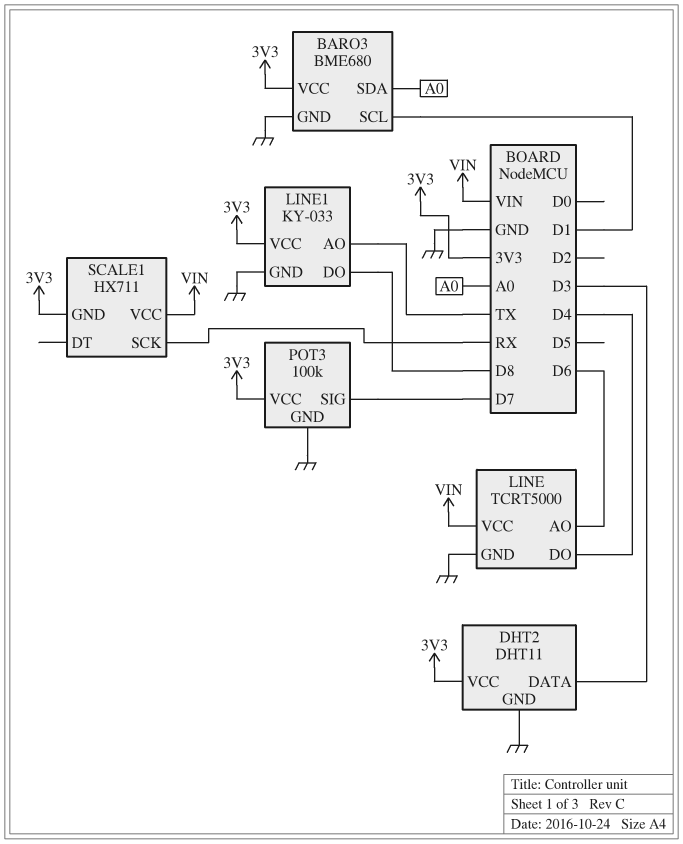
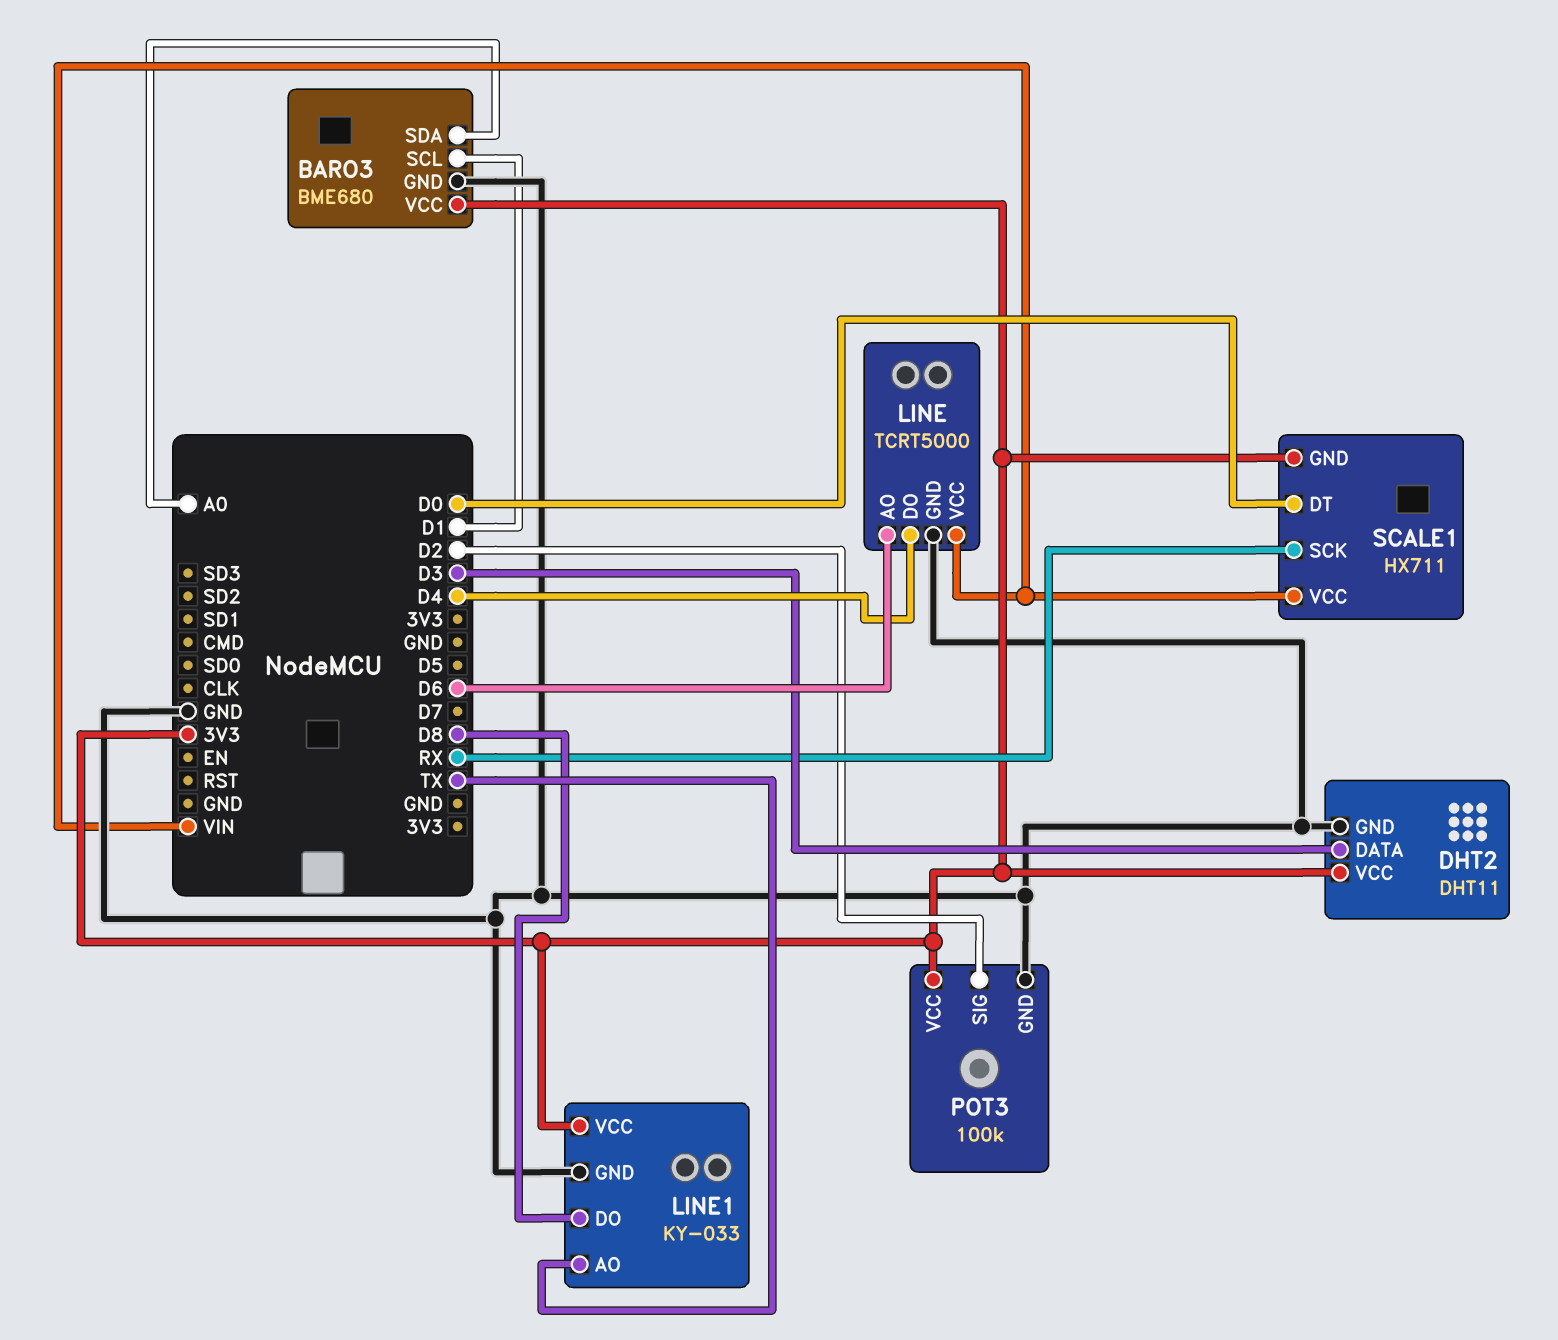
POT3 pin SIG: D7 -> D2
SCALE1 pin DT: none -> D0

